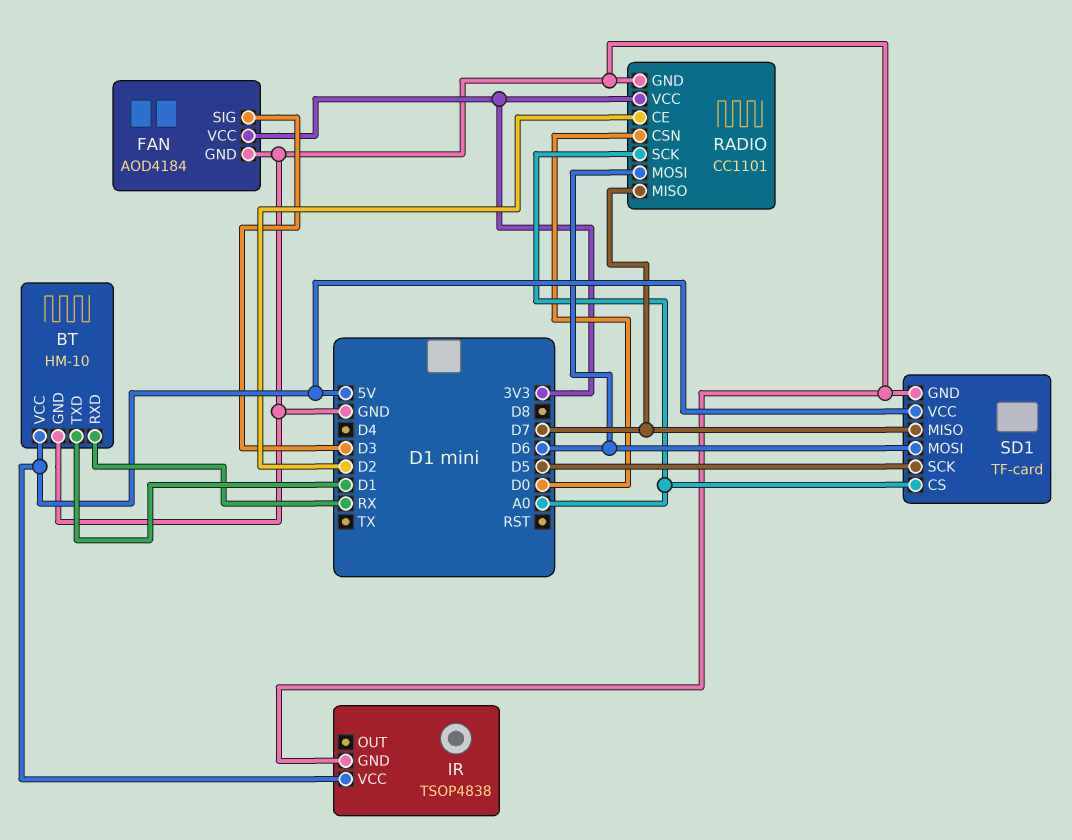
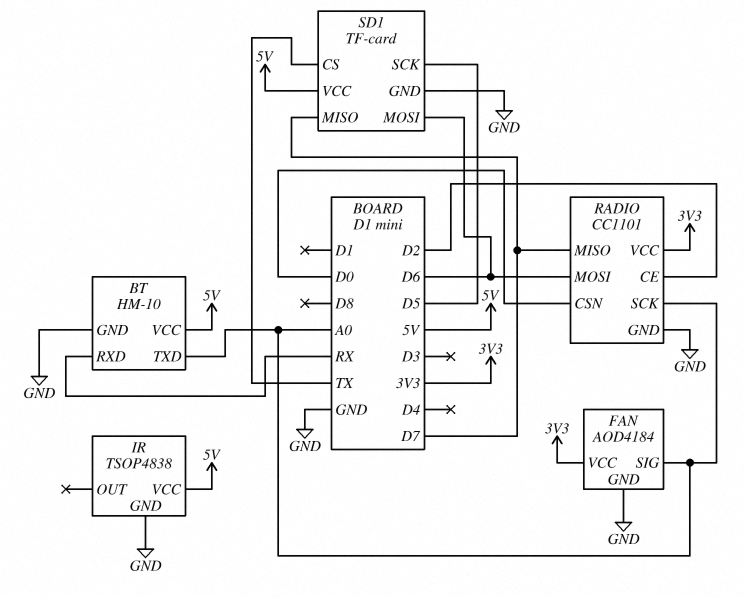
BT pin TXD: D1 -> A0
FAN pin SIG: D3 -> A0
SD1 pin CS: A0 -> TX

